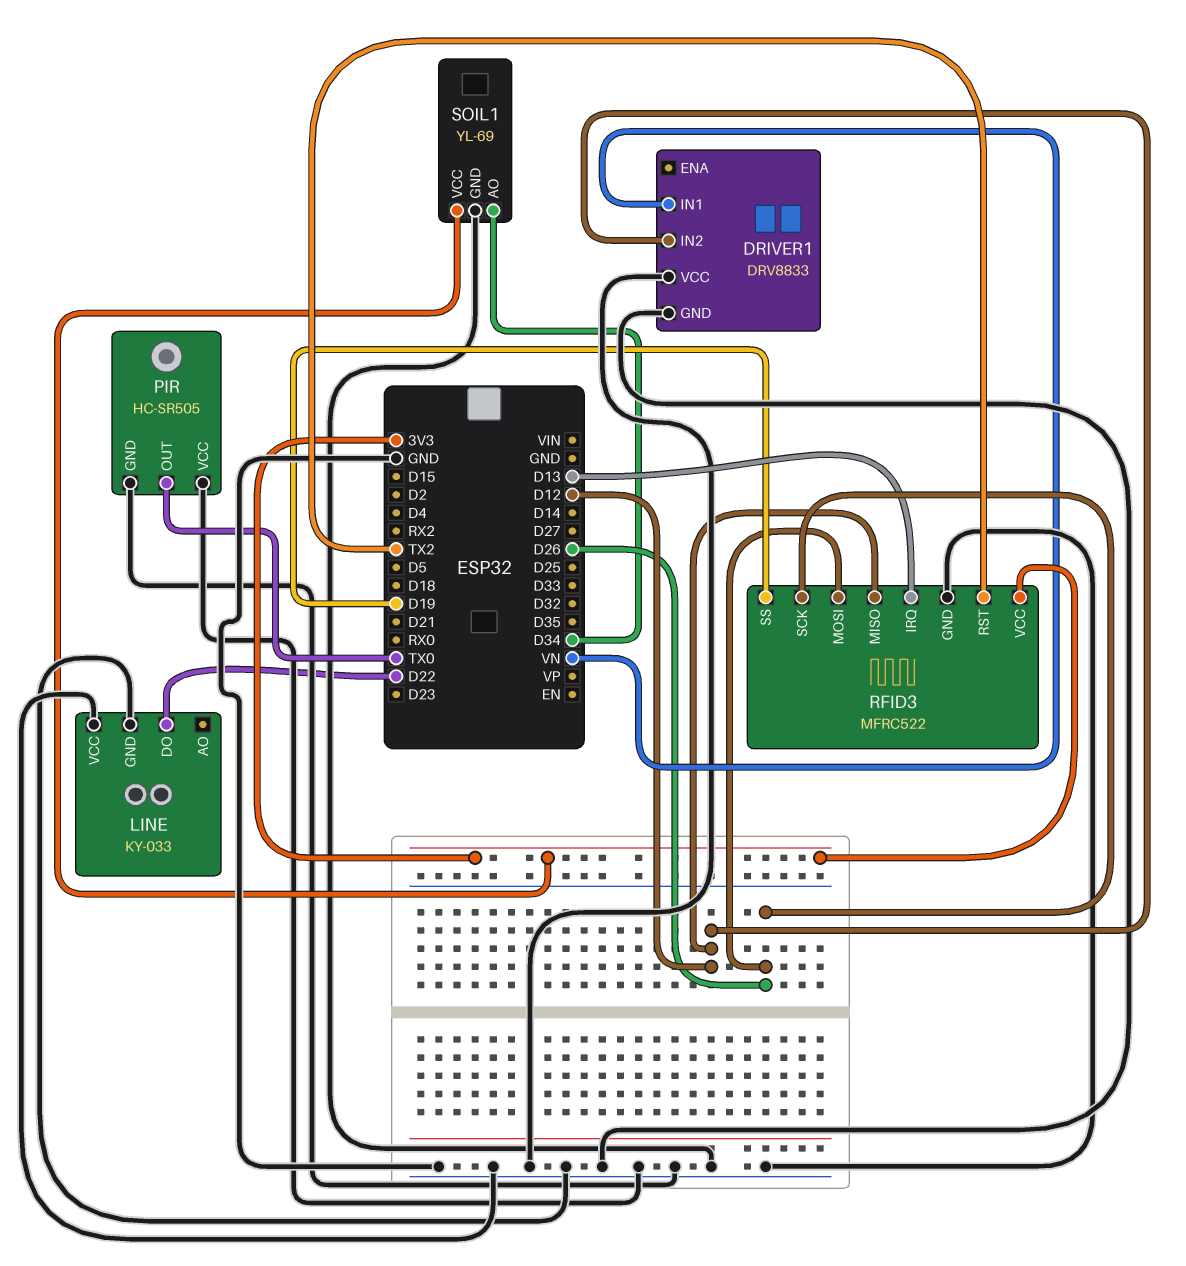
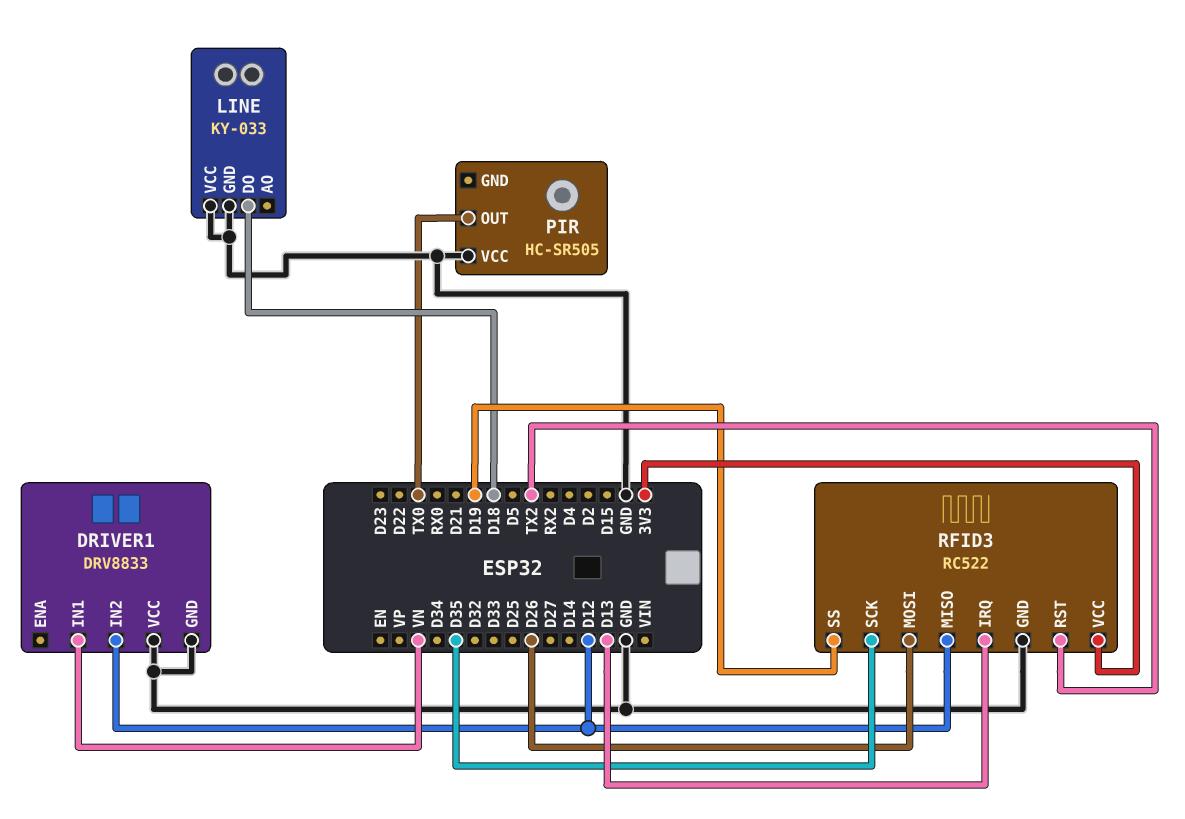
LINE pin DO: D22 -> D18
PIR pin GND: GND -> none
RFID3: MFRC522 -> RC522
RFID3 pin SCK: D26 -> D35
SOIL1: YL-69 -> none
SOIL1 pin AO: D34 -> none
SOIL1 pin GND: GND -> none
SOIL1 pin VCC: 3V3 -> none

